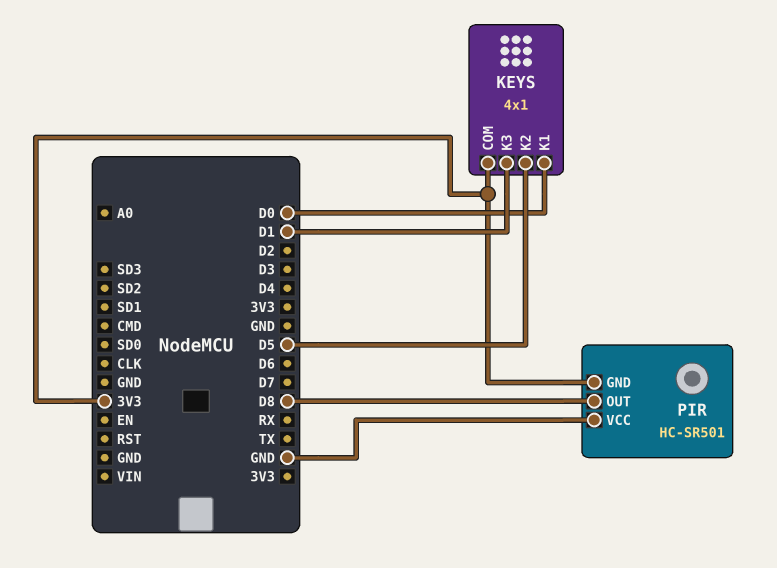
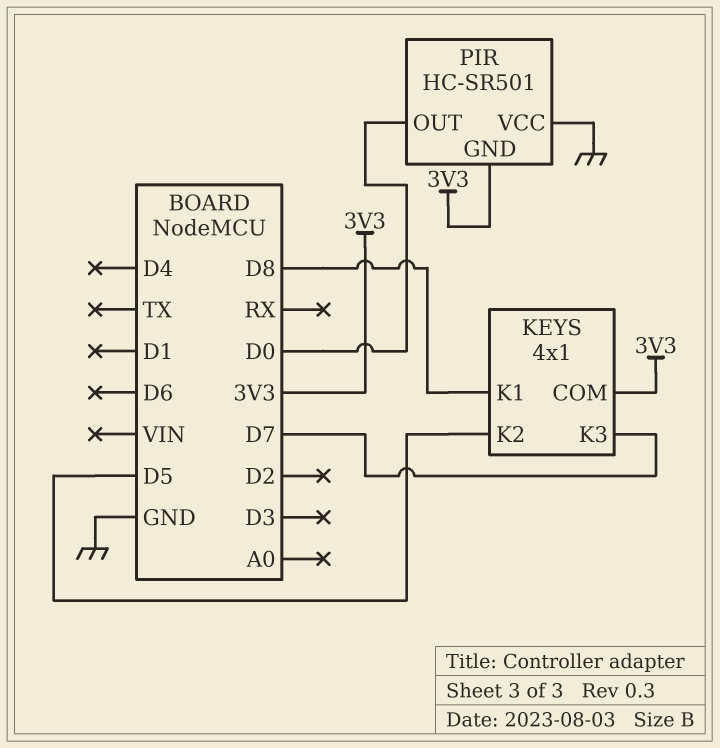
KEYS pin K1: D0 -> D8
KEYS pin K3: D1 -> D7
PIR pin OUT: D8 -> D0

